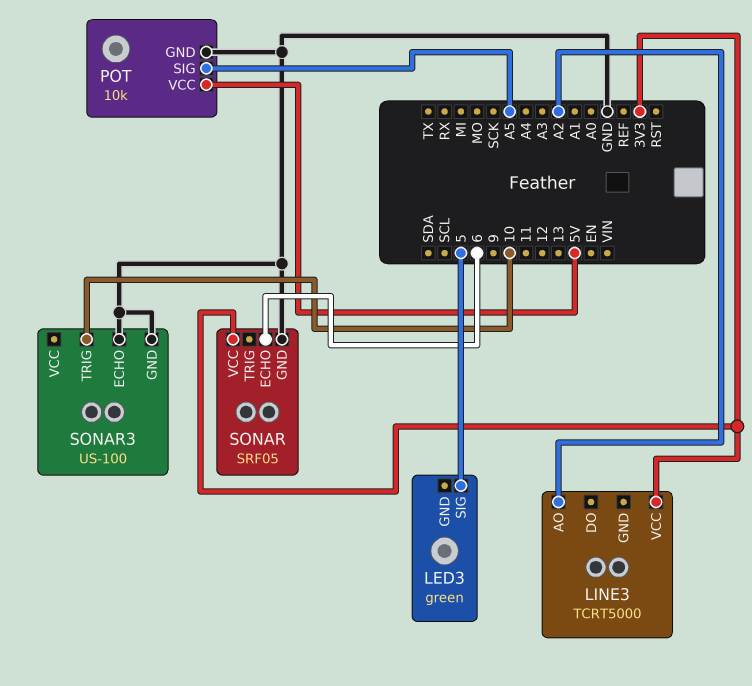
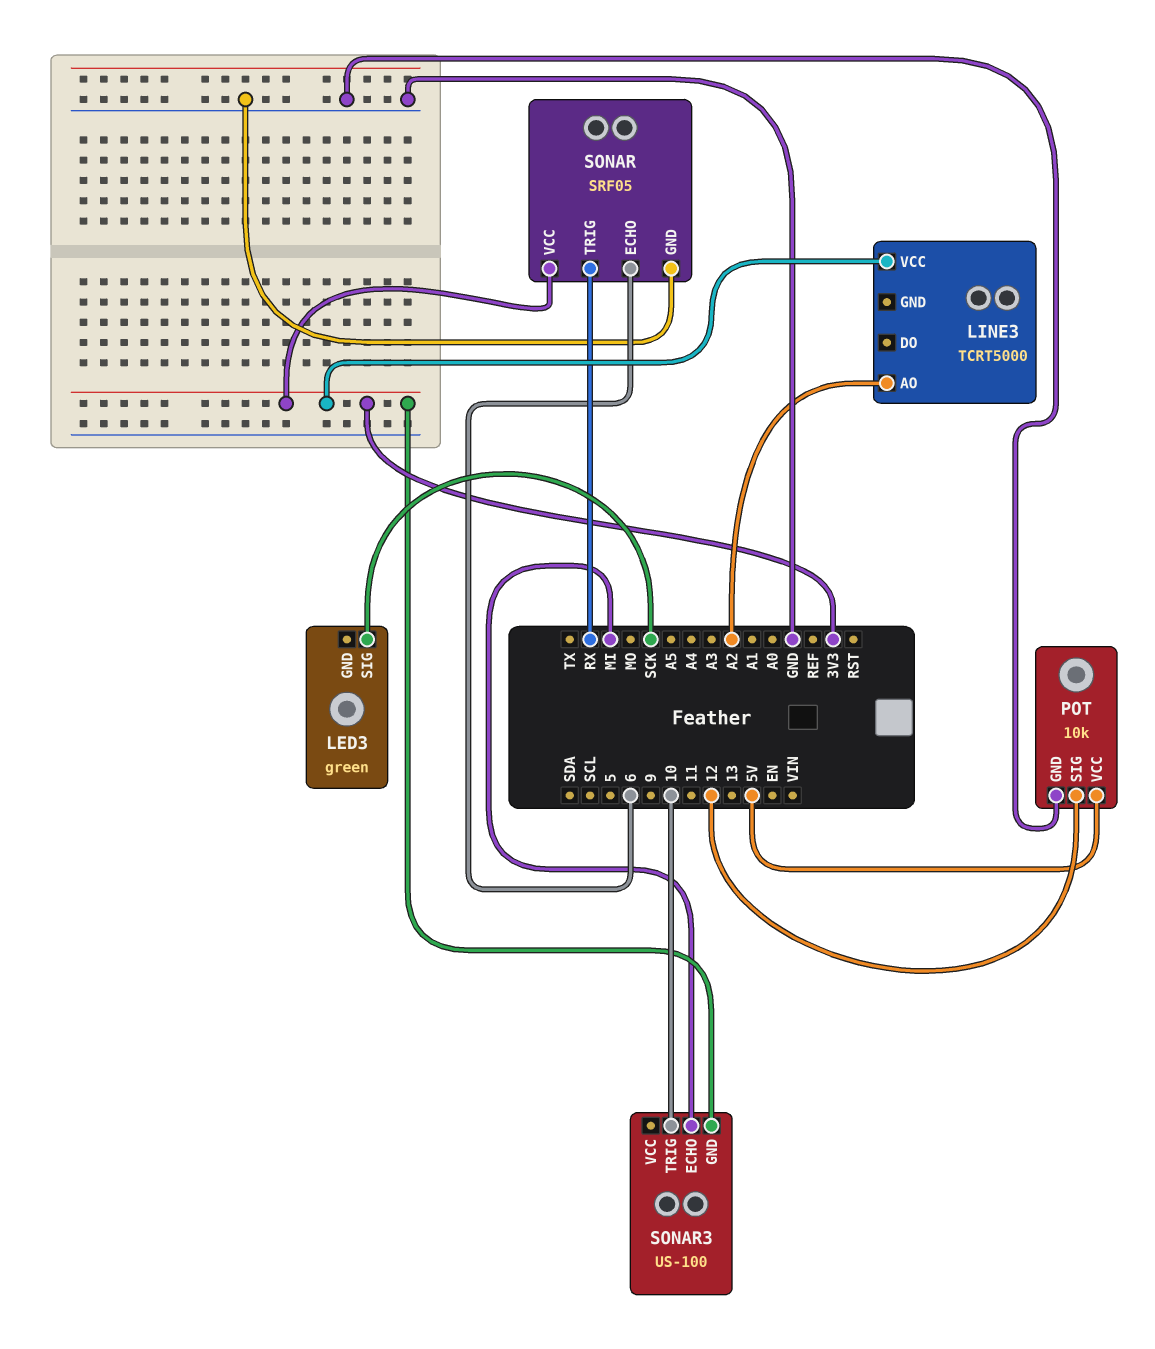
LED3 pin SIG: 5 -> SCK
POT pin SIG: A5 -> 12
SONAR pin TRIG: none -> RX
SONAR3 pin ECHO: GND -> MI
SONAR3 pin GND: GND -> 3V3

